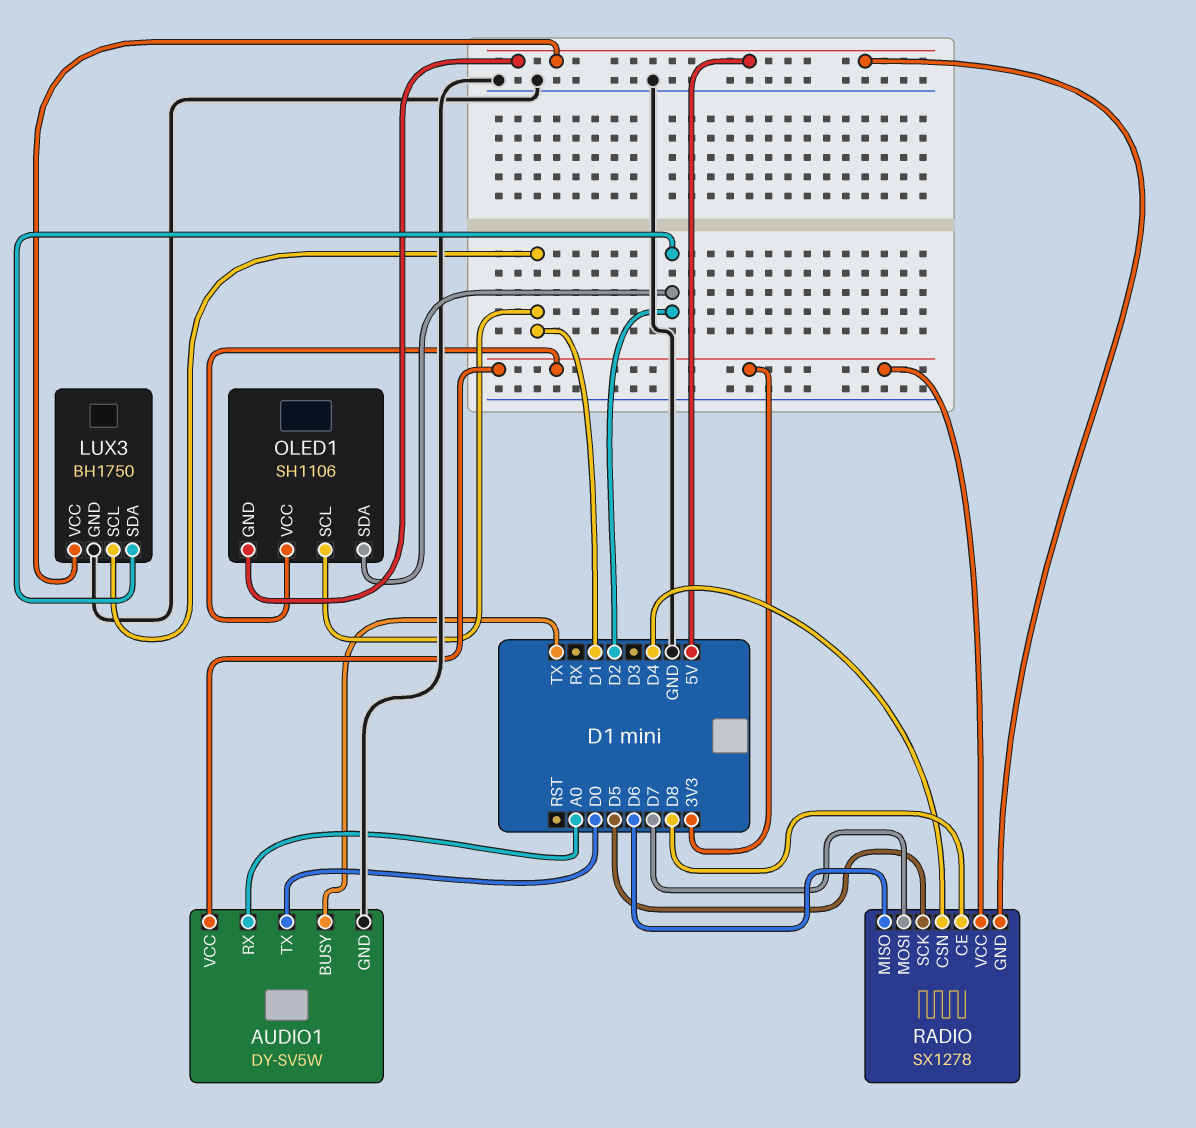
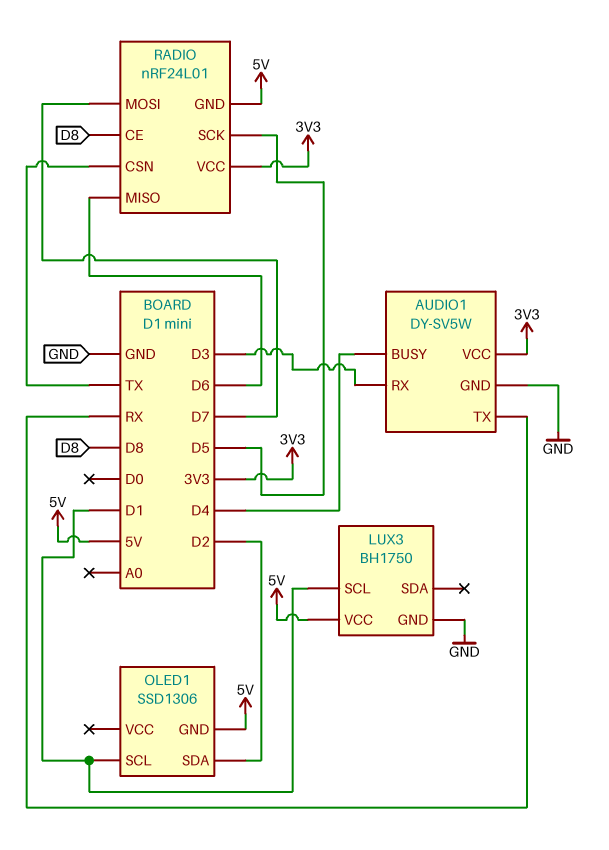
AUDIO1 pin BUSY: TX -> D4
AUDIO1 pin RX: A0 -> D3
AUDIO1 pin TX: D0 -> RX
LUX3 pin SDA: D2 -> none
OLED1: SH1106 -> SSD1306
OLED1 pin VCC: 3V3 -> none
RADIO: SX1278 -> nRF24L01
RADIO pin CSN: D4 -> TX

